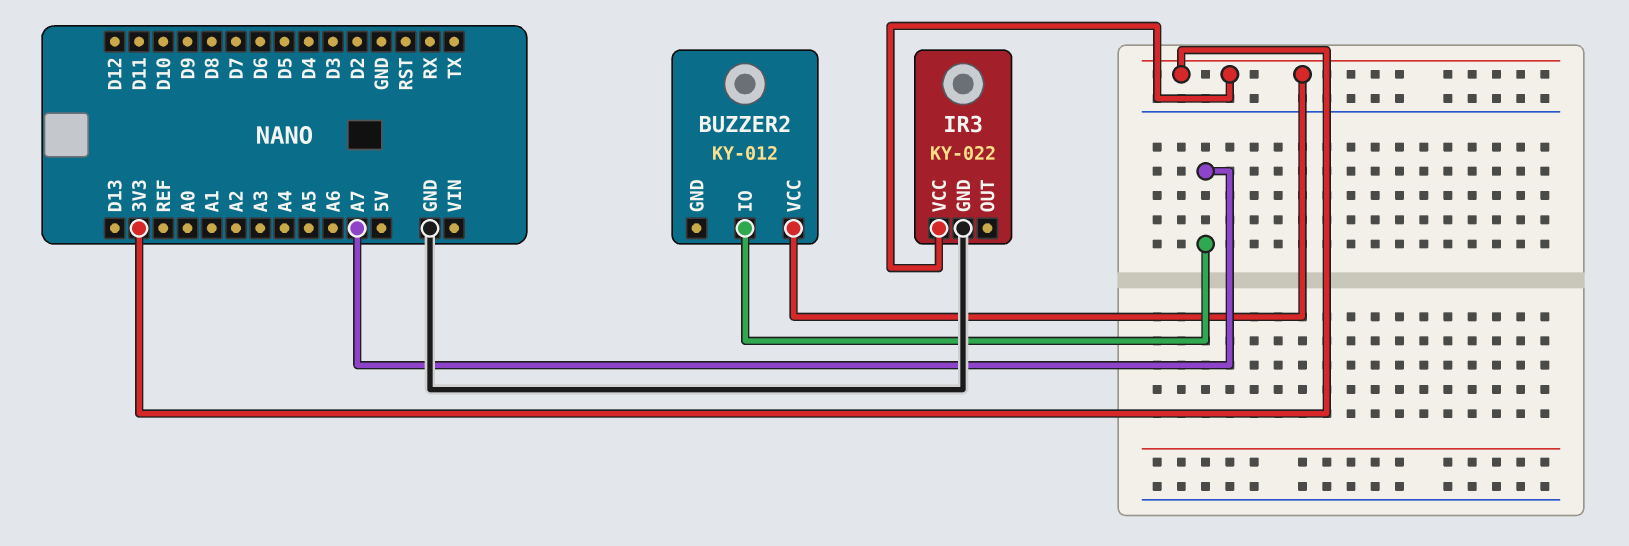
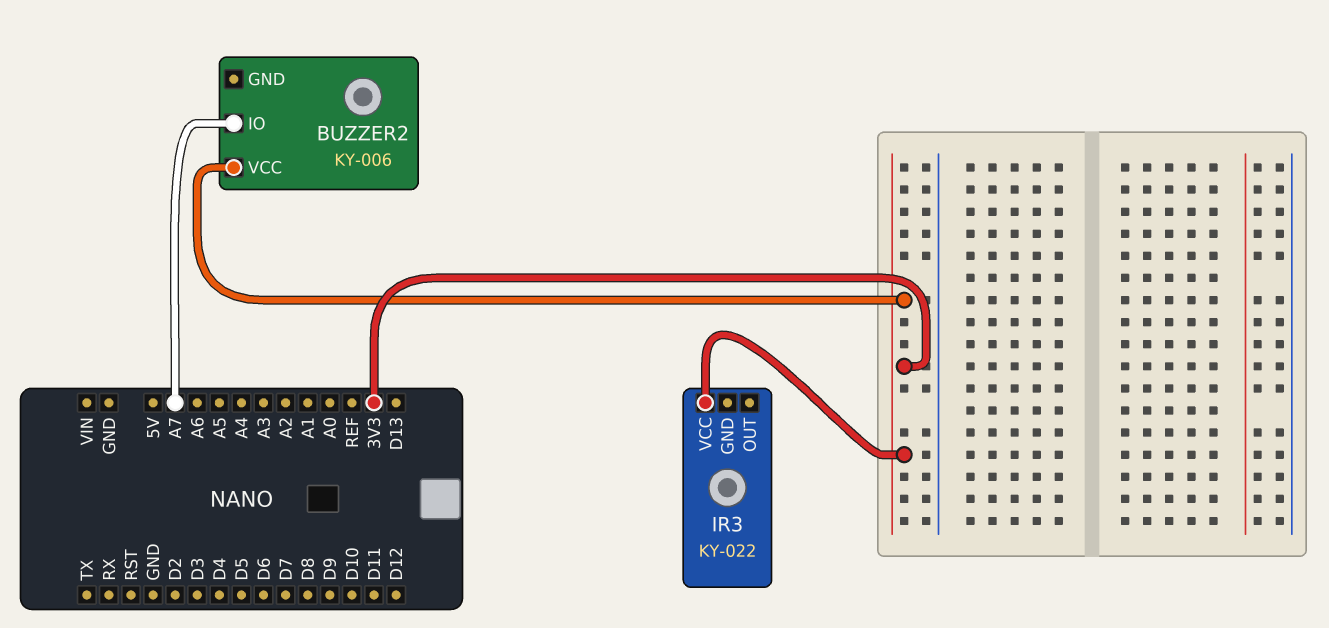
BUZZER2: KY-012 -> KY-006
IR3 pin GND: GND -> none

